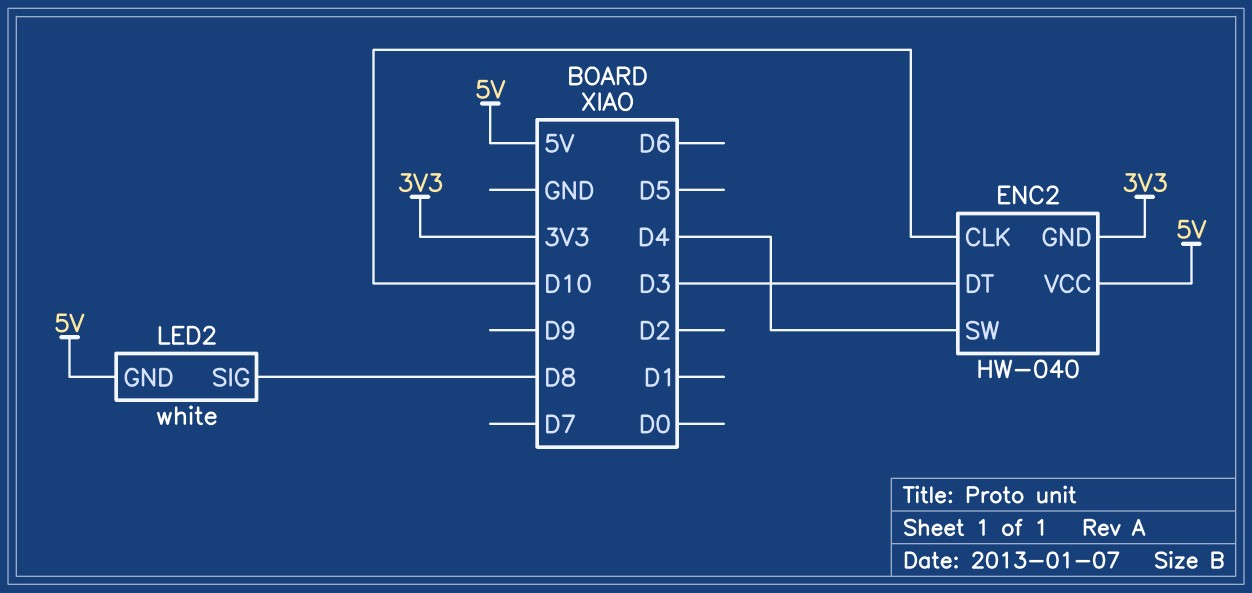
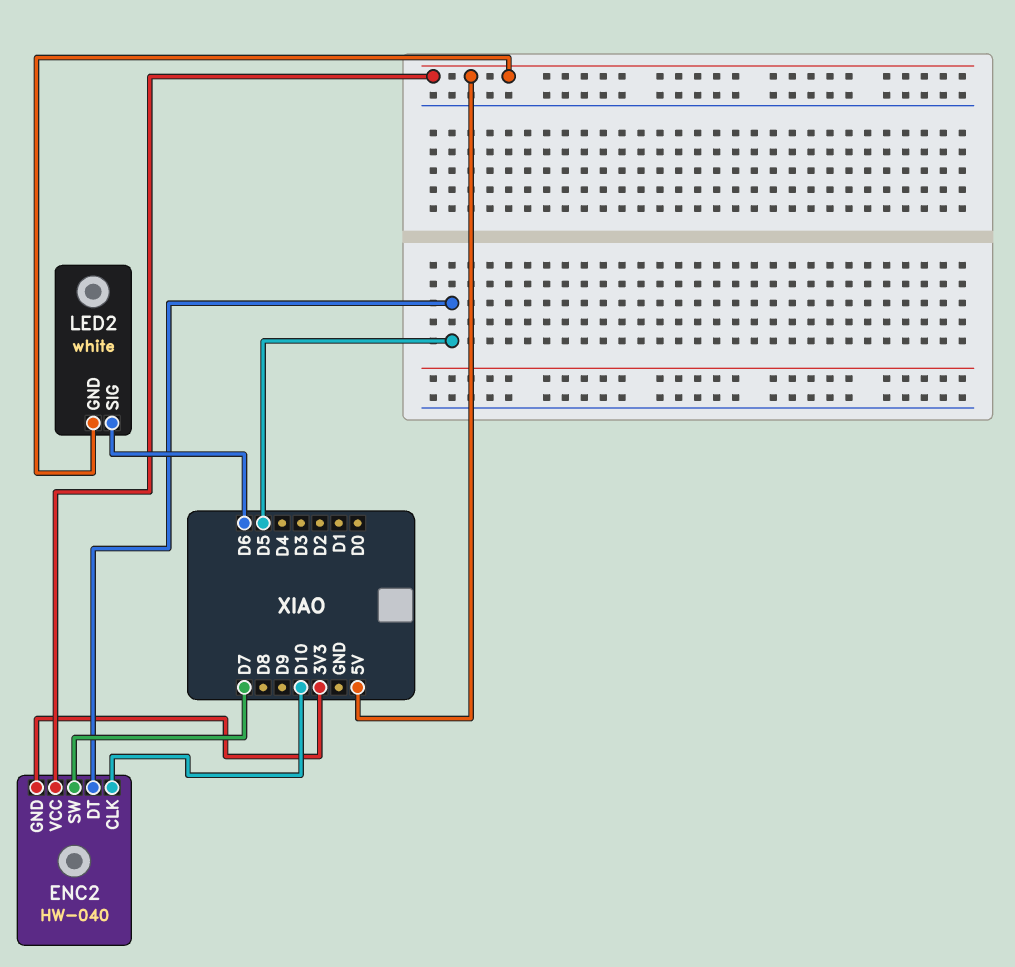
ENC2 pin DT: D3 -> D5
ENC2 pin SW: D4 -> D7
LED2 pin SIG: D8 -> D6

